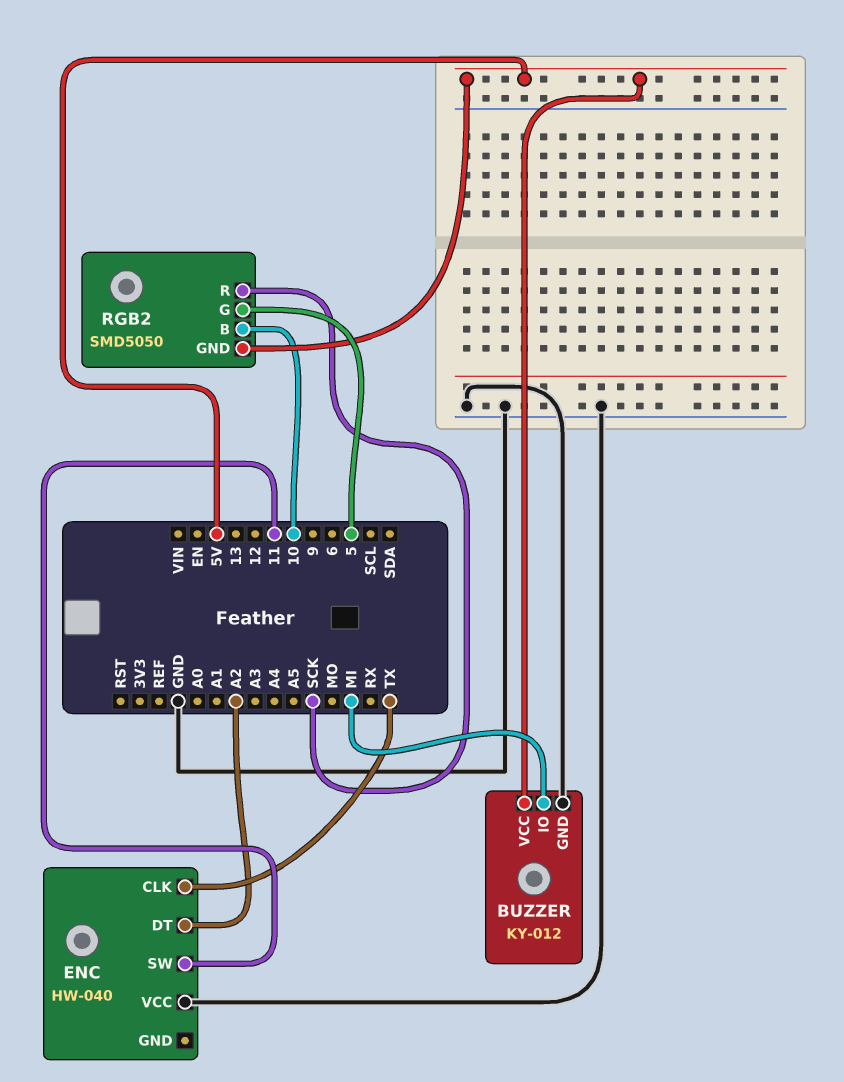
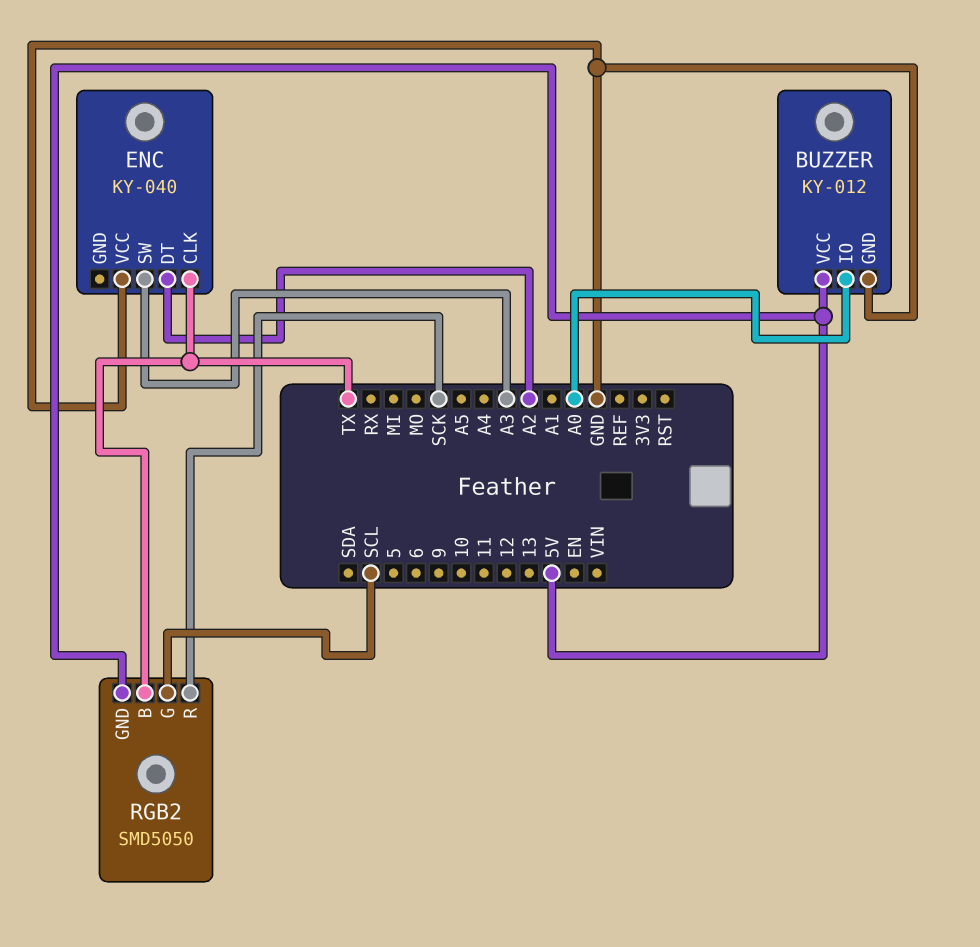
BUZZER pin IO: MI -> A0
ENC: HW-040 -> KY-040
ENC pin SW: 11 -> A3
RGB2 pin B: 10 -> TX
RGB2 pin G: 5 -> SCL

